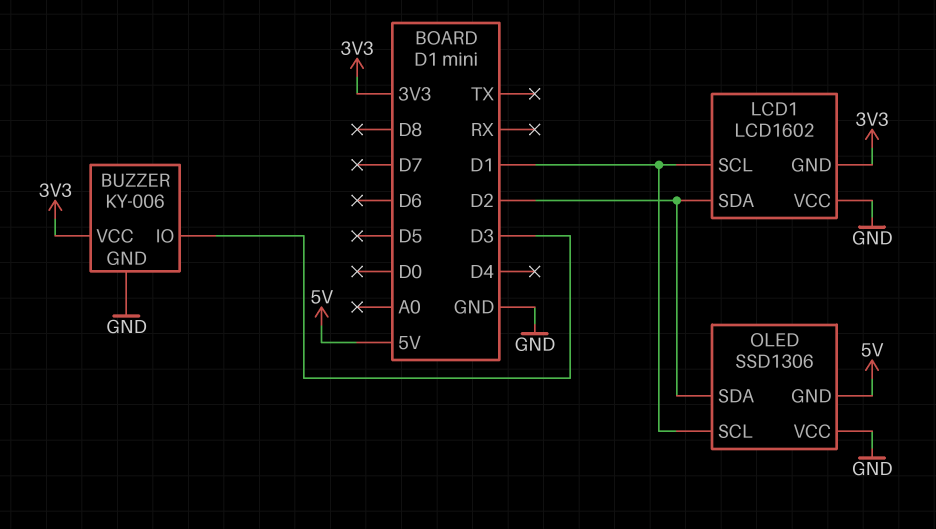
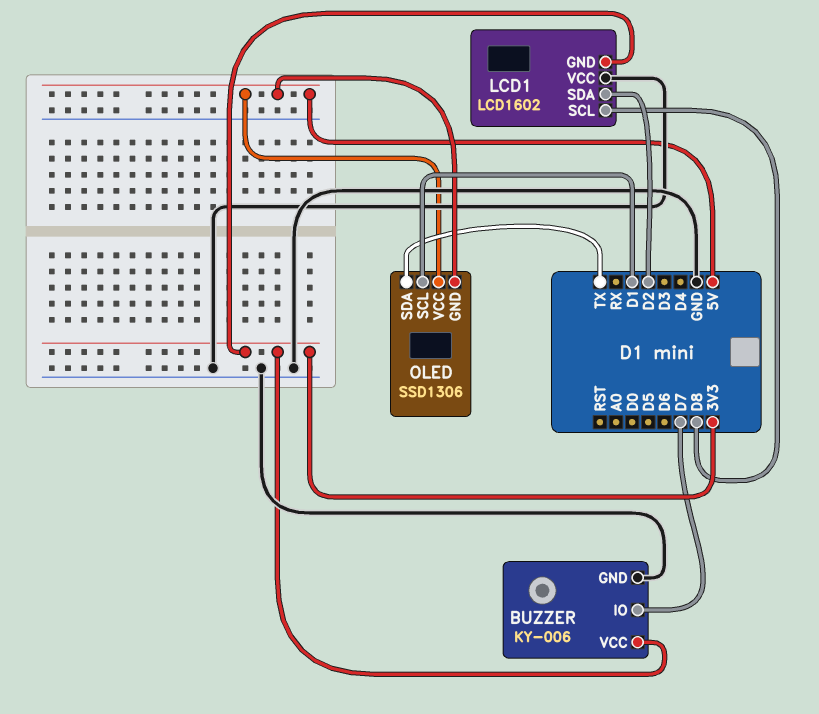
BUZZER pin IO: D3 -> D7
LCD1 pin SCL: D1 -> D8
OLED pin SDA: D2 -> TX
OLED pin VCC: GND -> 5V

